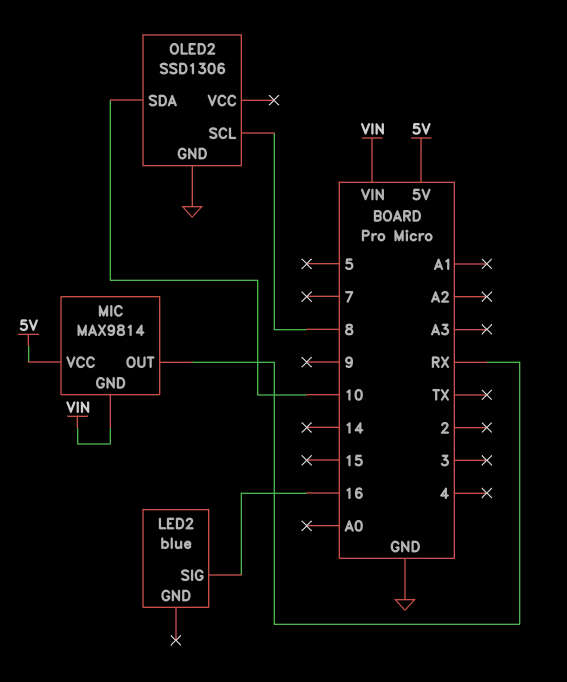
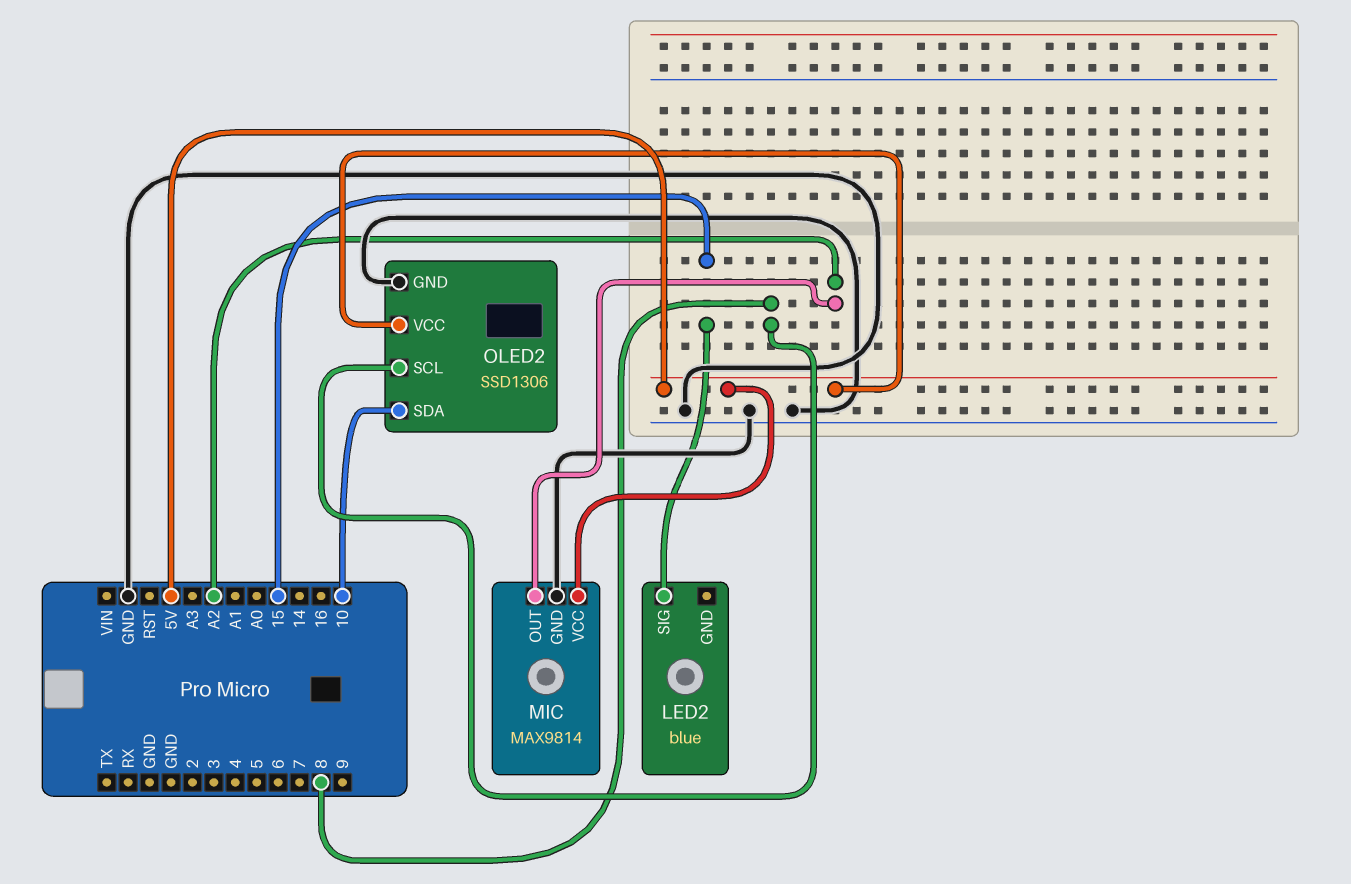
LED2 pin SIG: 16 -> 15
MIC pin GND: VIN -> GND
MIC pin OUT: RX -> A2
OLED2 pin VCC: none -> 5V

